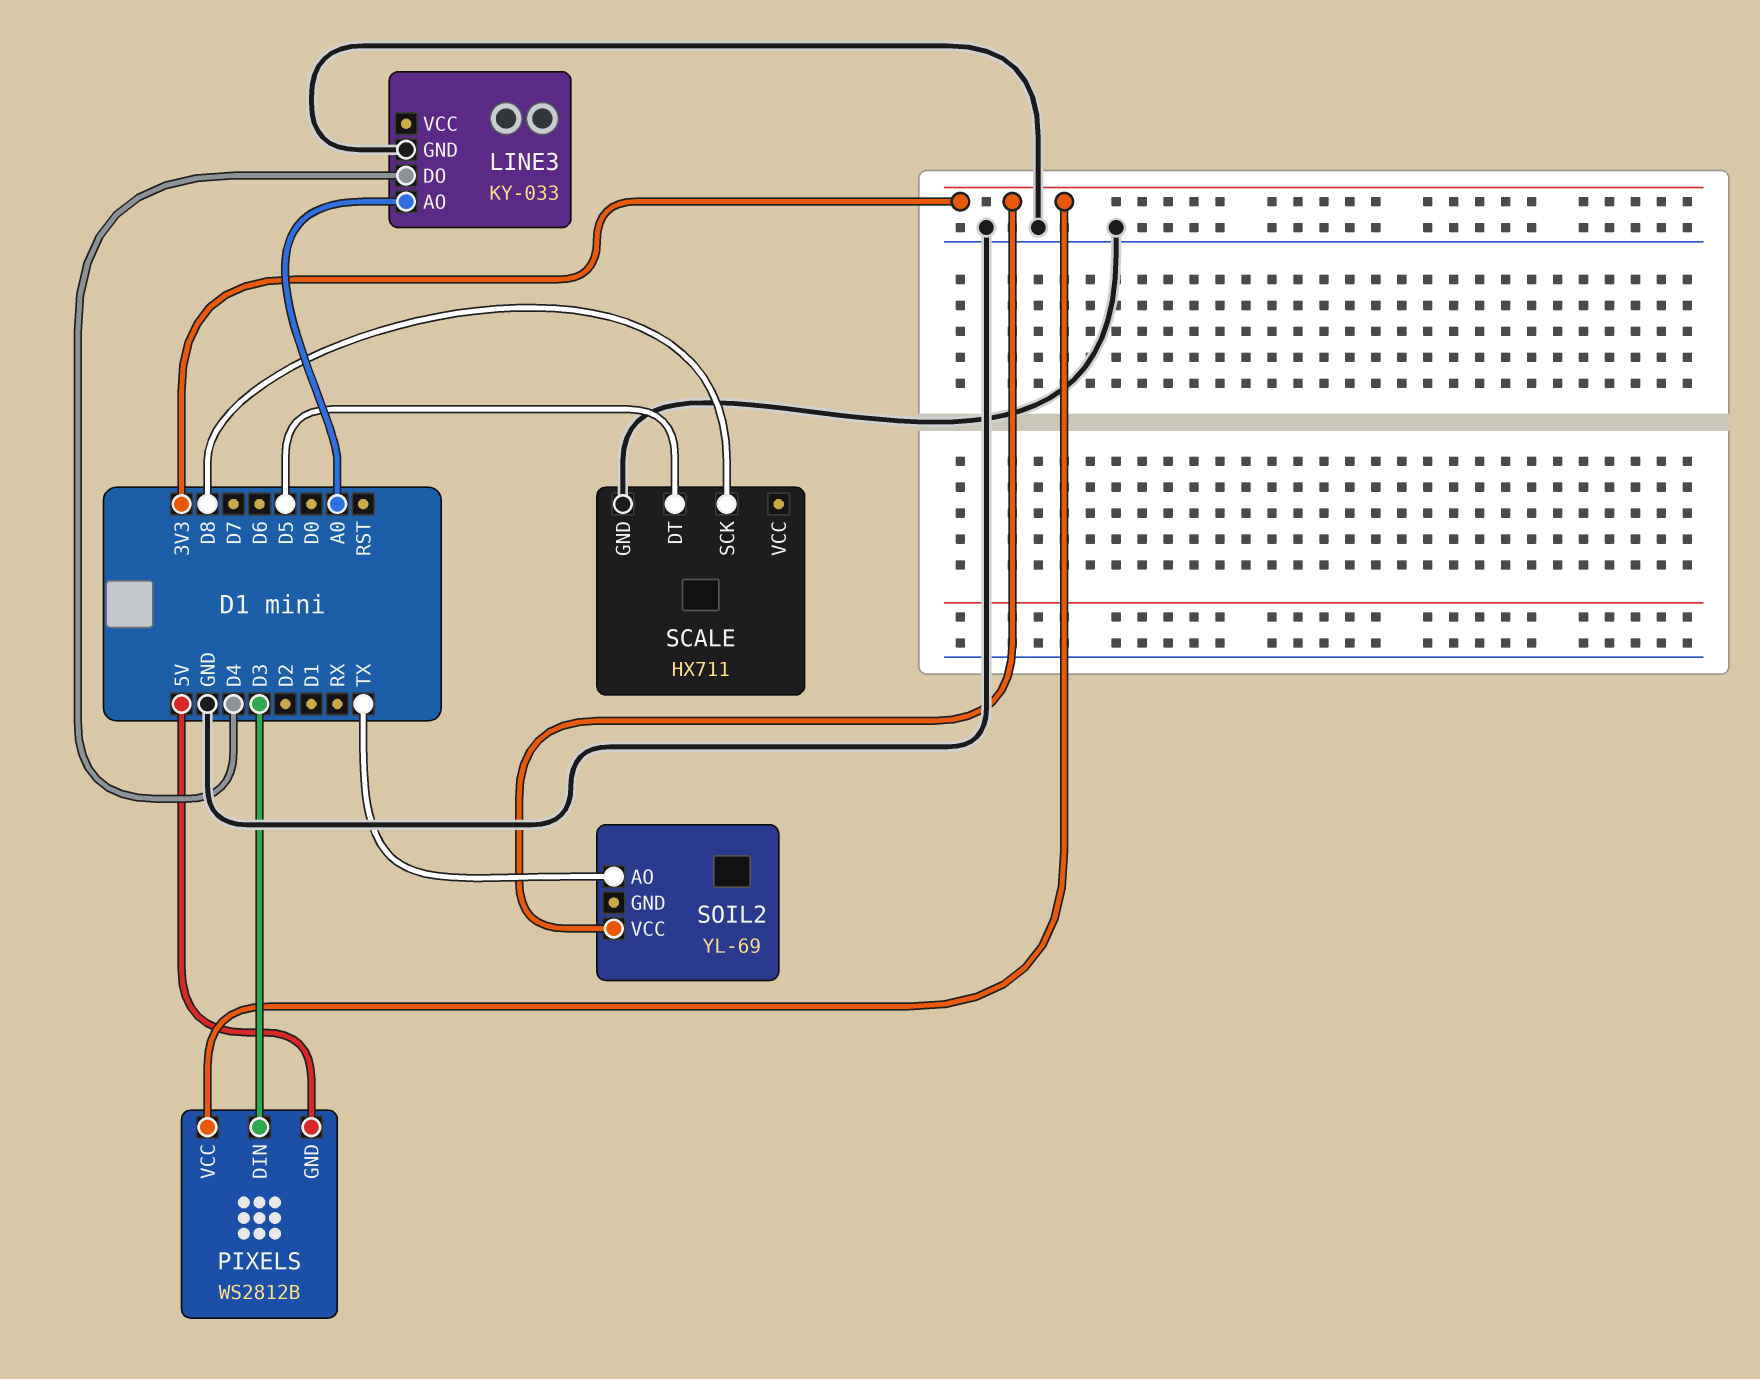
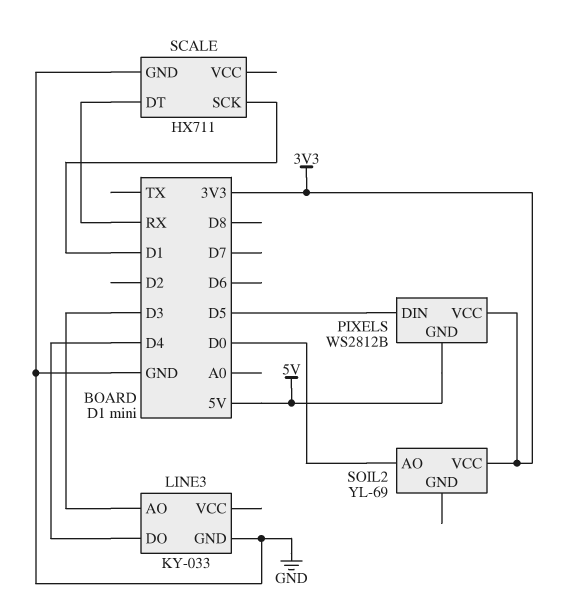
LINE3 pin AO: A0 -> D3
PIXELS pin DIN: D3 -> D5
SCALE pin DT: D5 -> RX
SCALE pin SCK: D8 -> D1
SOIL2 pin AO: TX -> D0

